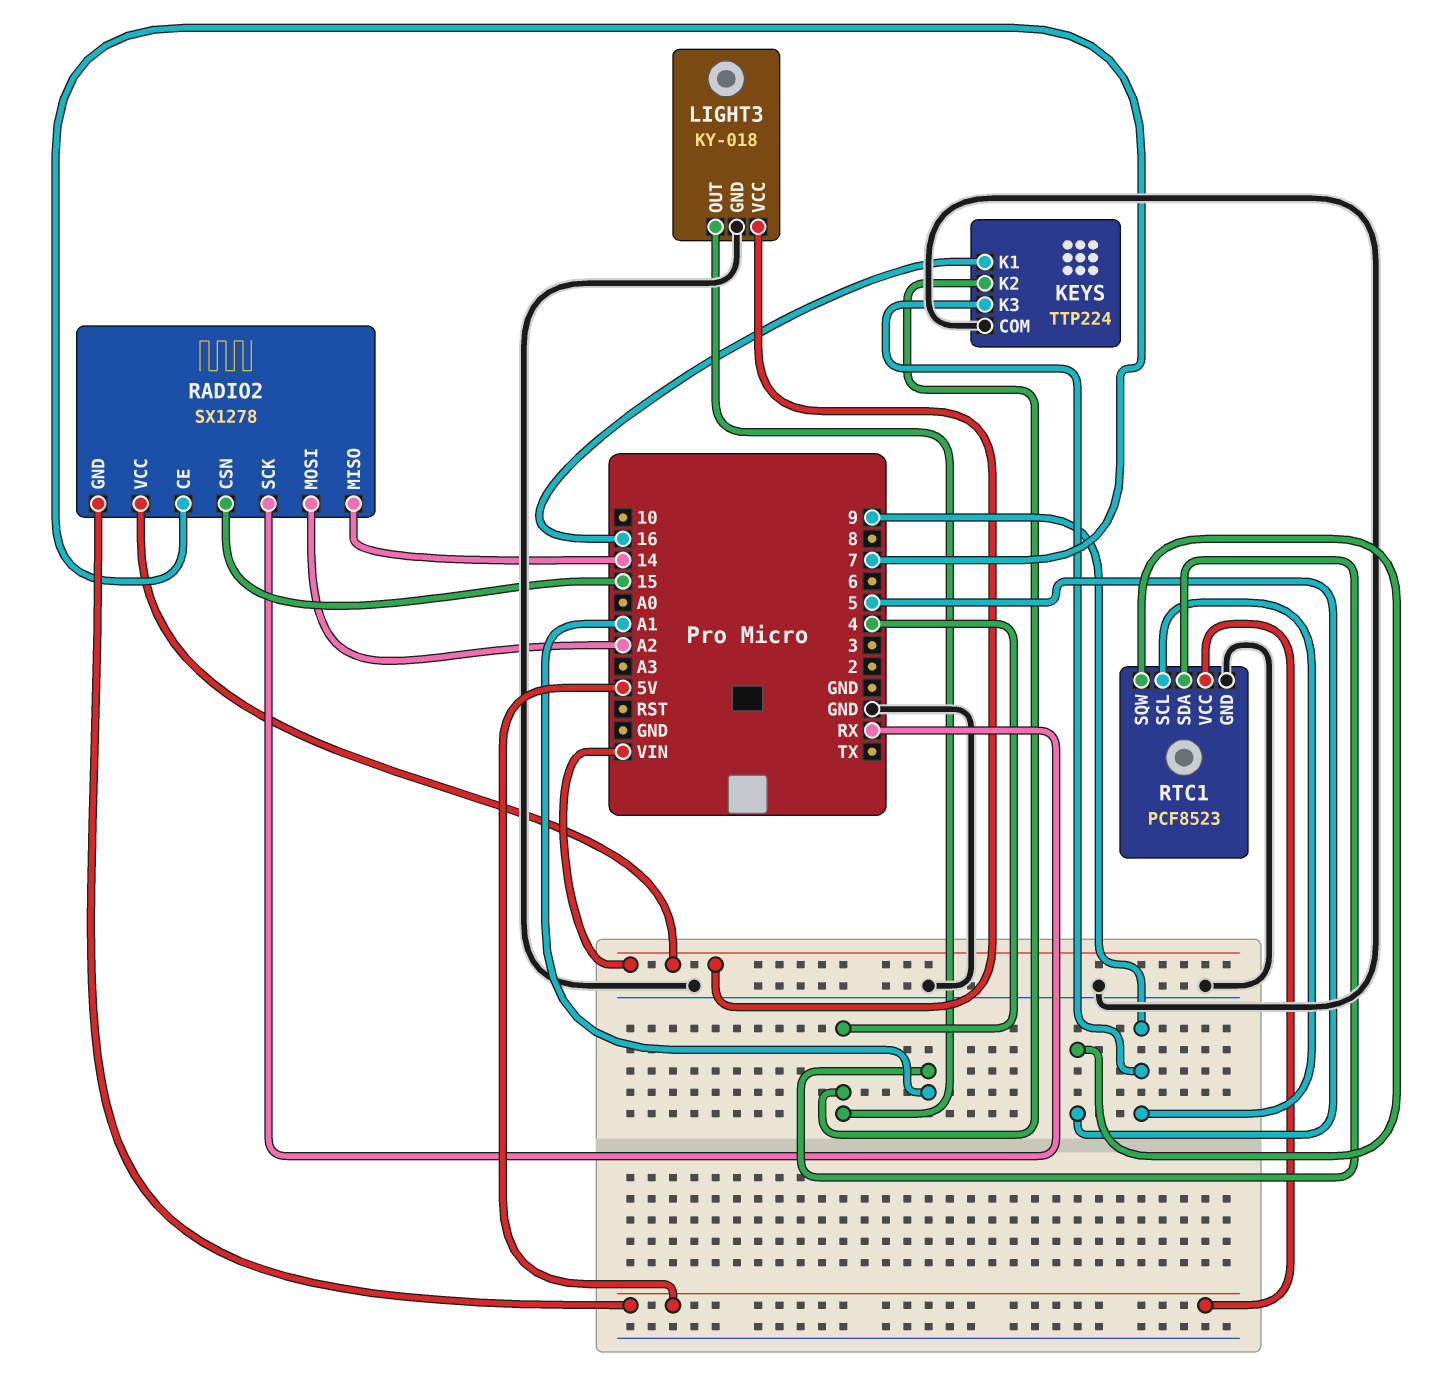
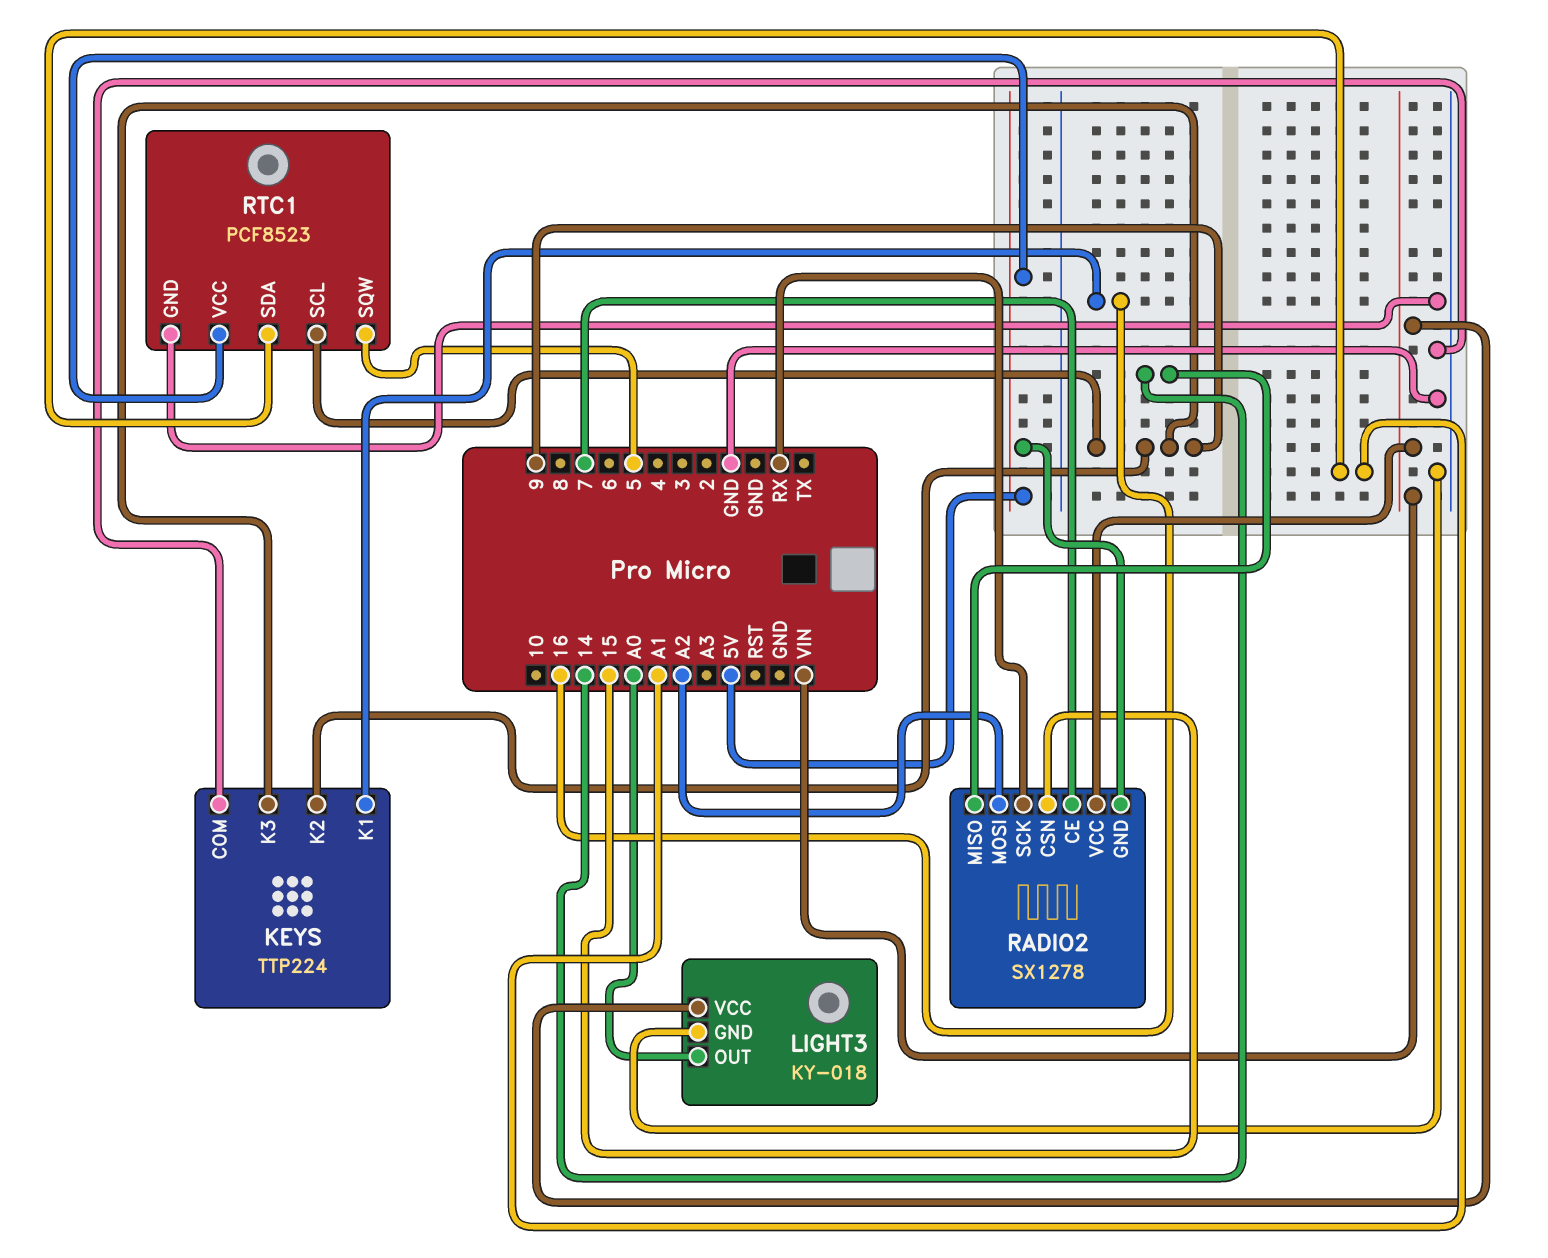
KEYS pin K2: 4 -> 9
LIGHT3 pin OUT: 4 -> A0

